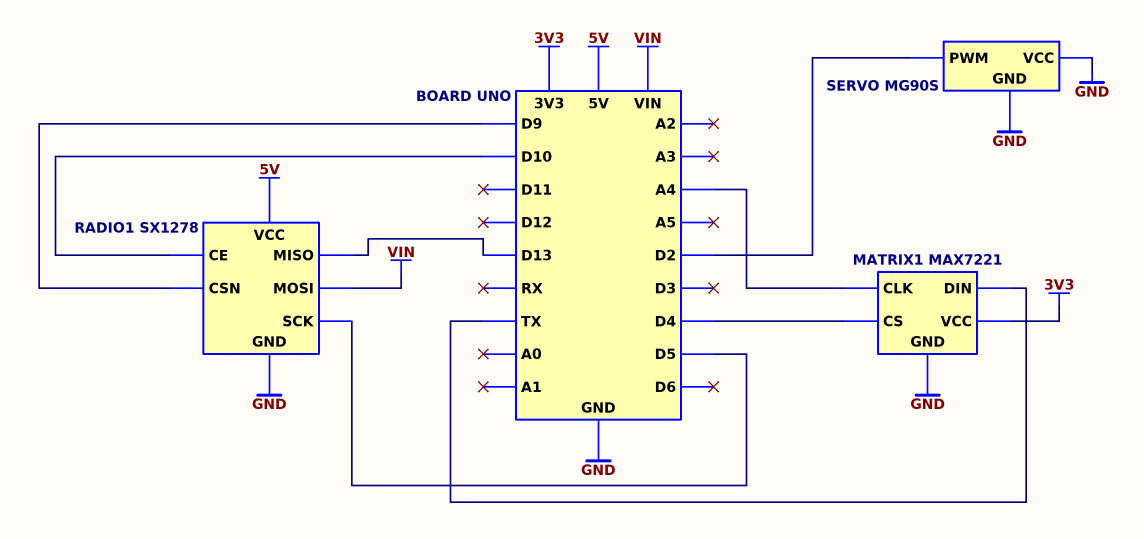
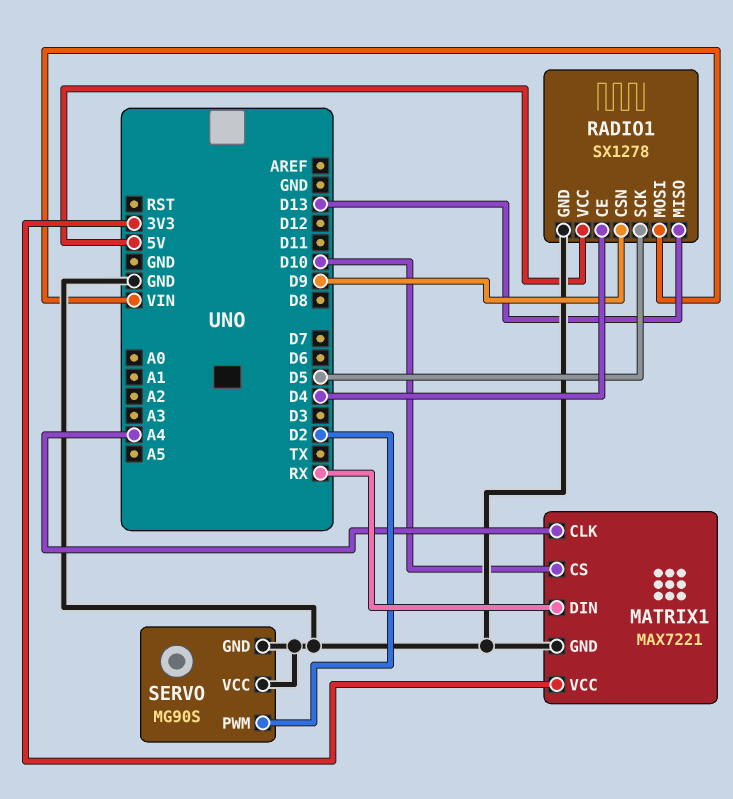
MATRIX1 pin CS: D4 -> D10
MATRIX1 pin DIN: TX -> RX
RADIO1 pin CE: D10 -> D4

